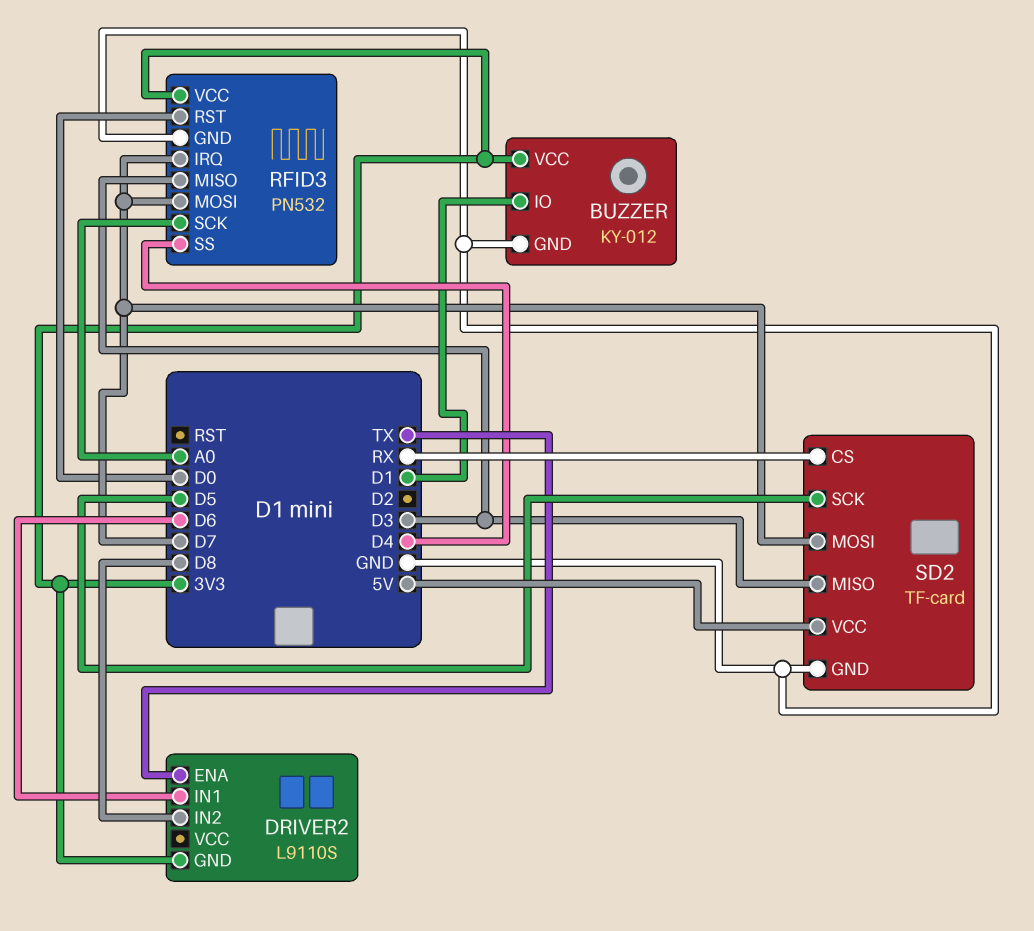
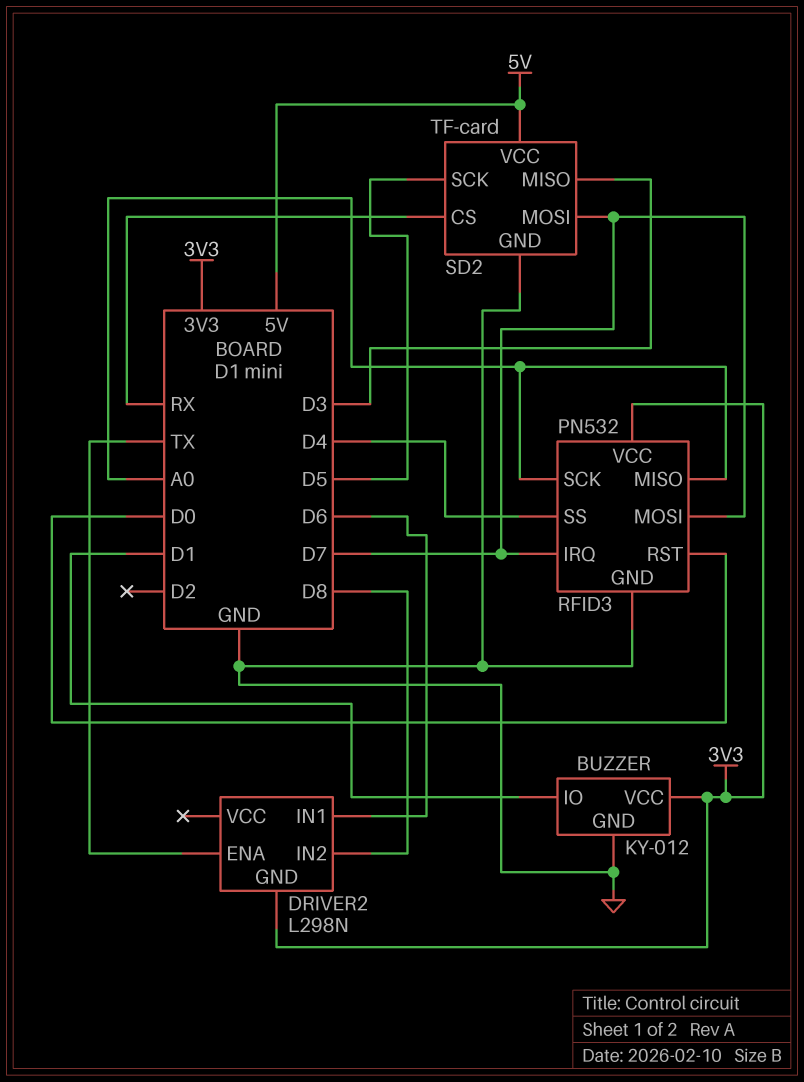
DRIVER2: L9110S -> L298N
RFID3 pin MISO: D3 -> A0

